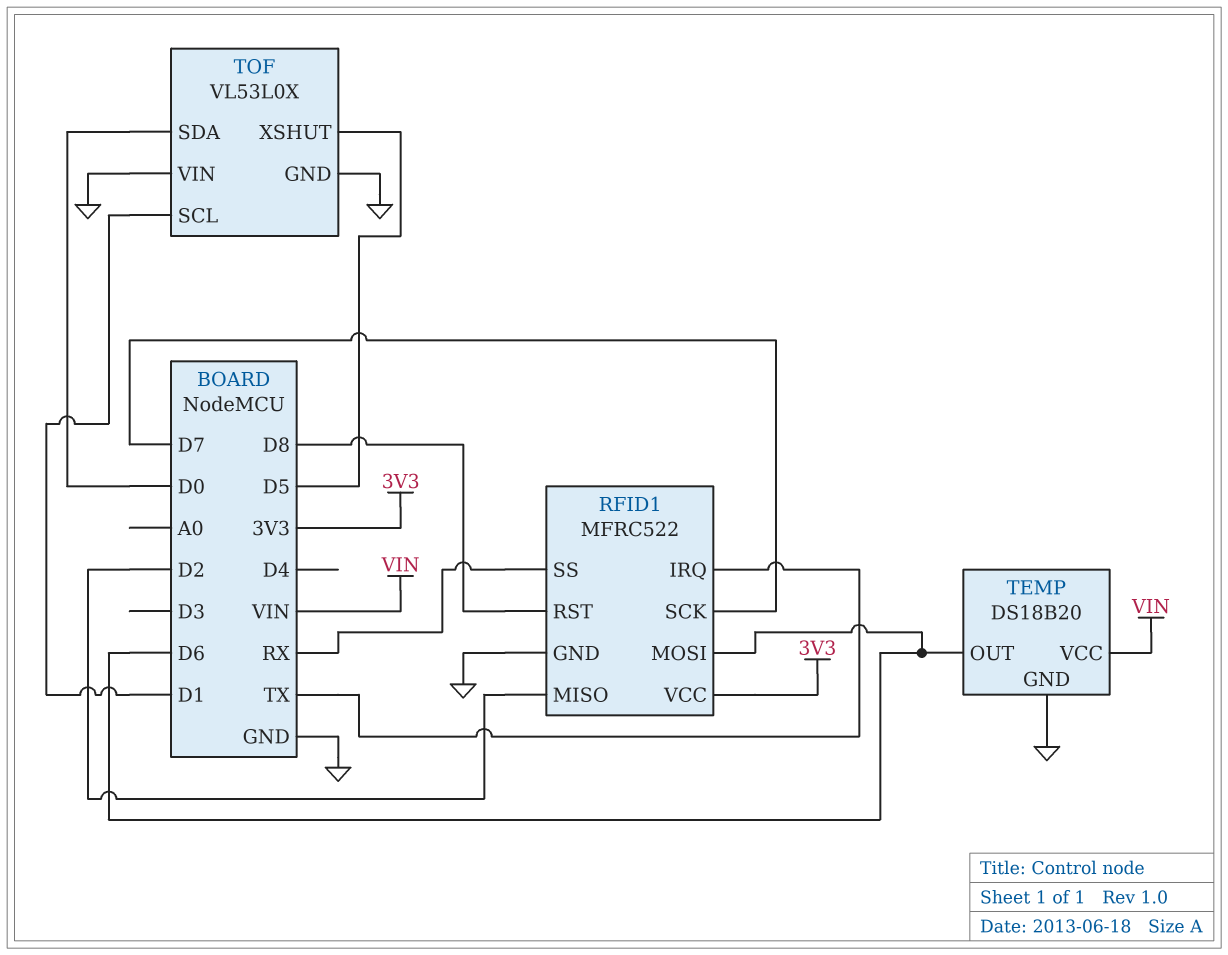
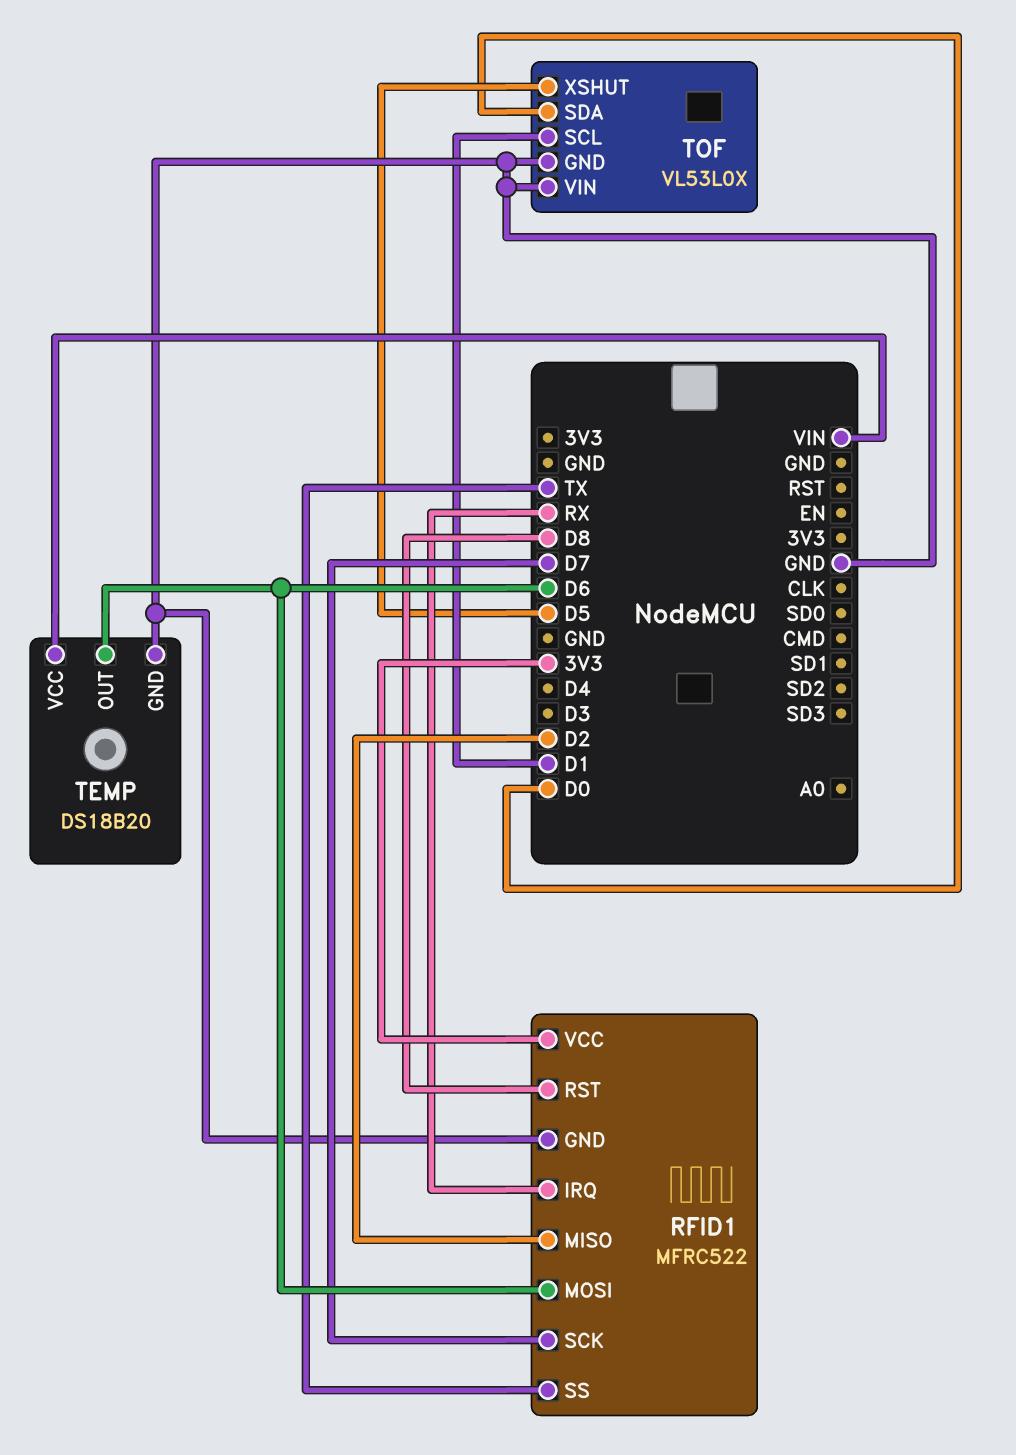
RFID1 pin IRQ: TX -> RX
RFID1 pin SS: RX -> TX

